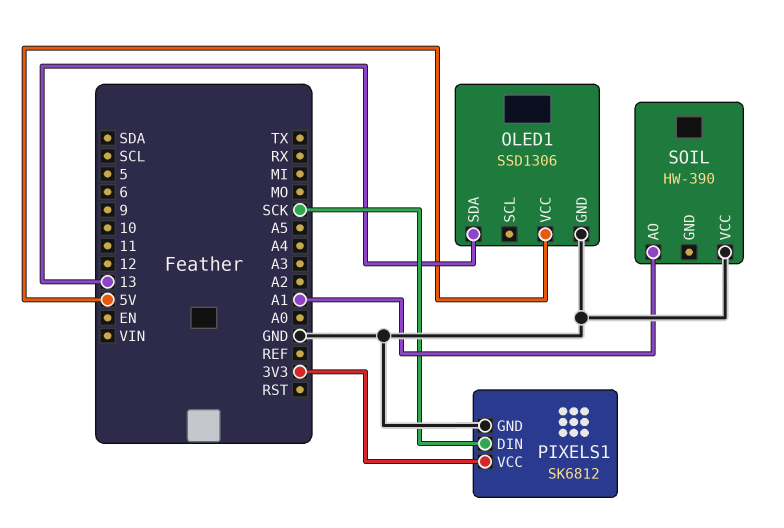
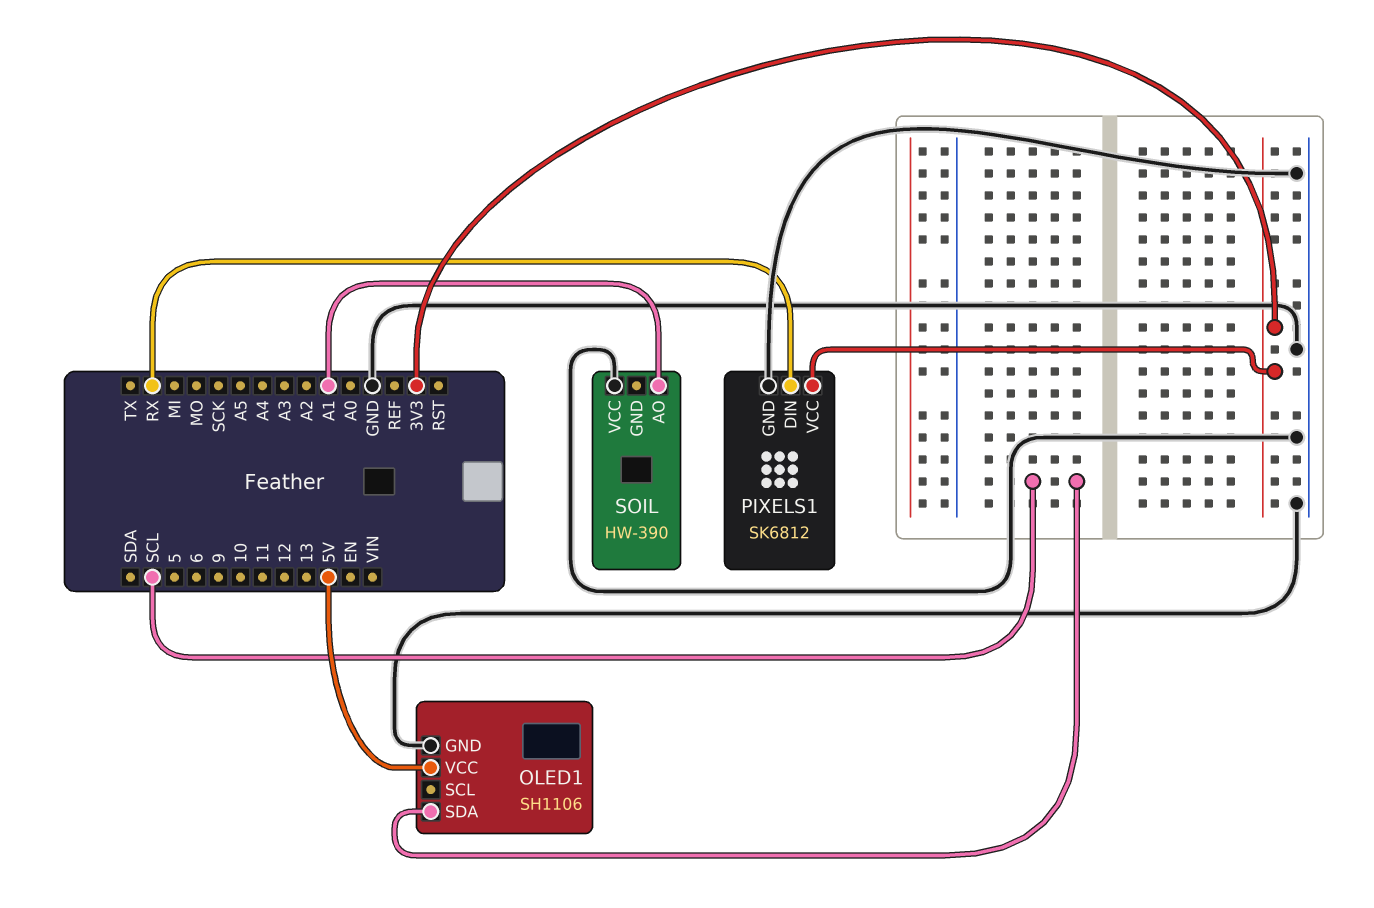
OLED1: SSD1306 -> SH1106
OLED1 pin SDA: 13 -> SCL
PIXELS1 pin DIN: SCK -> RX

